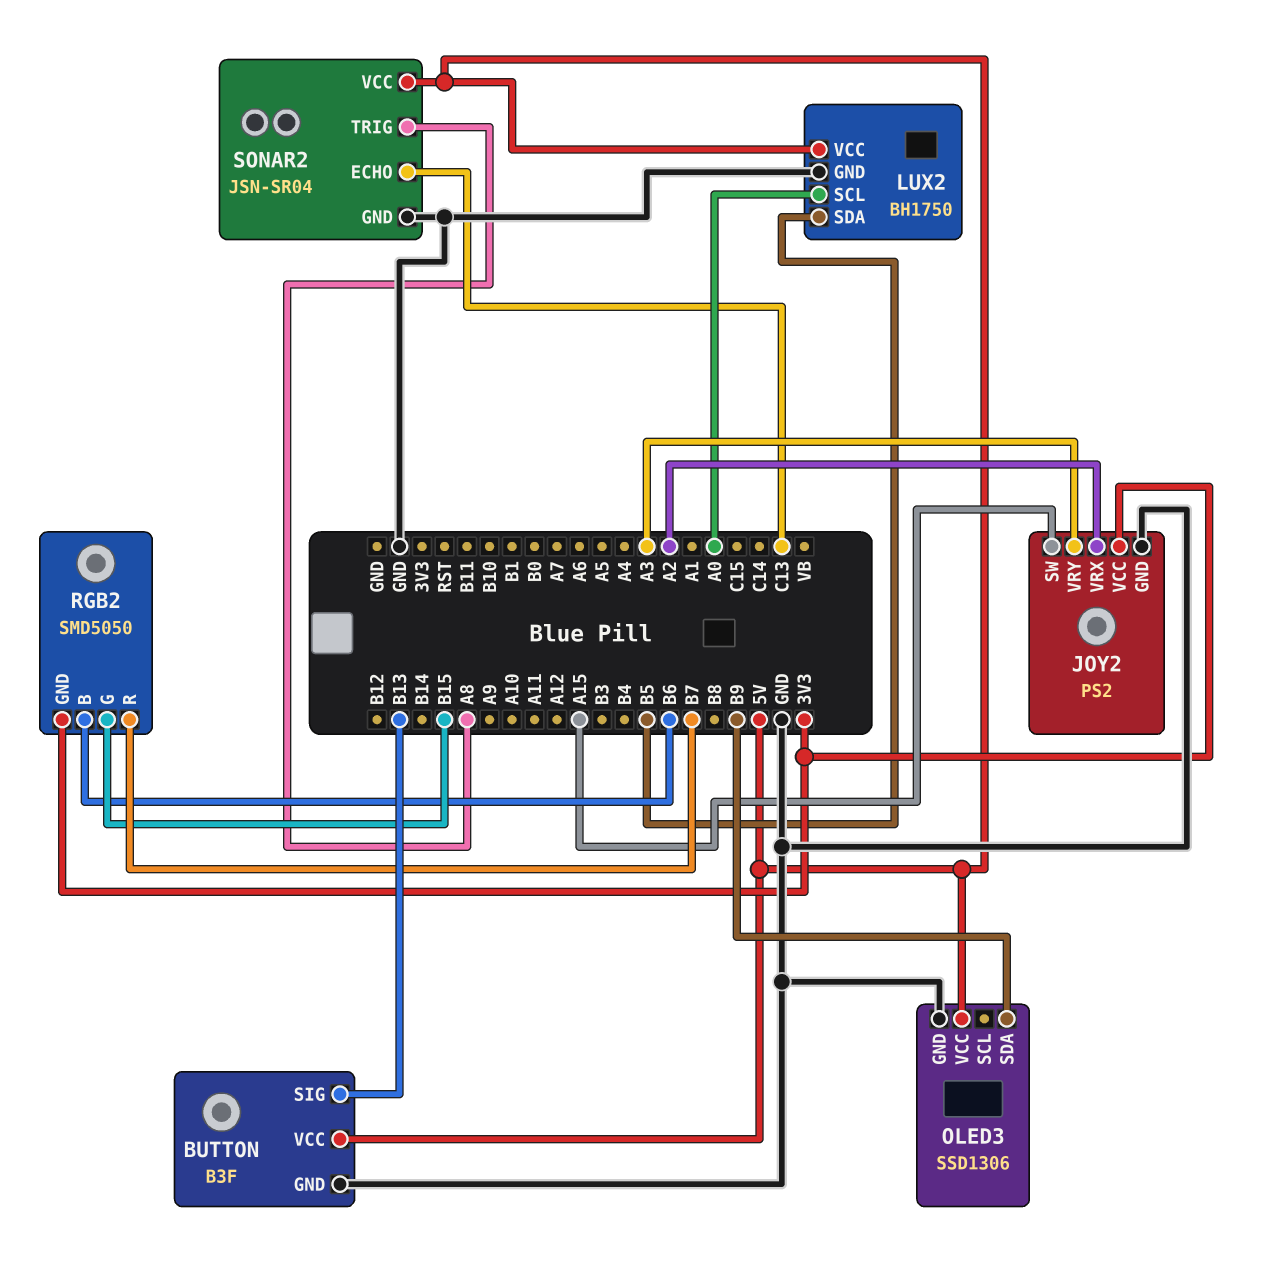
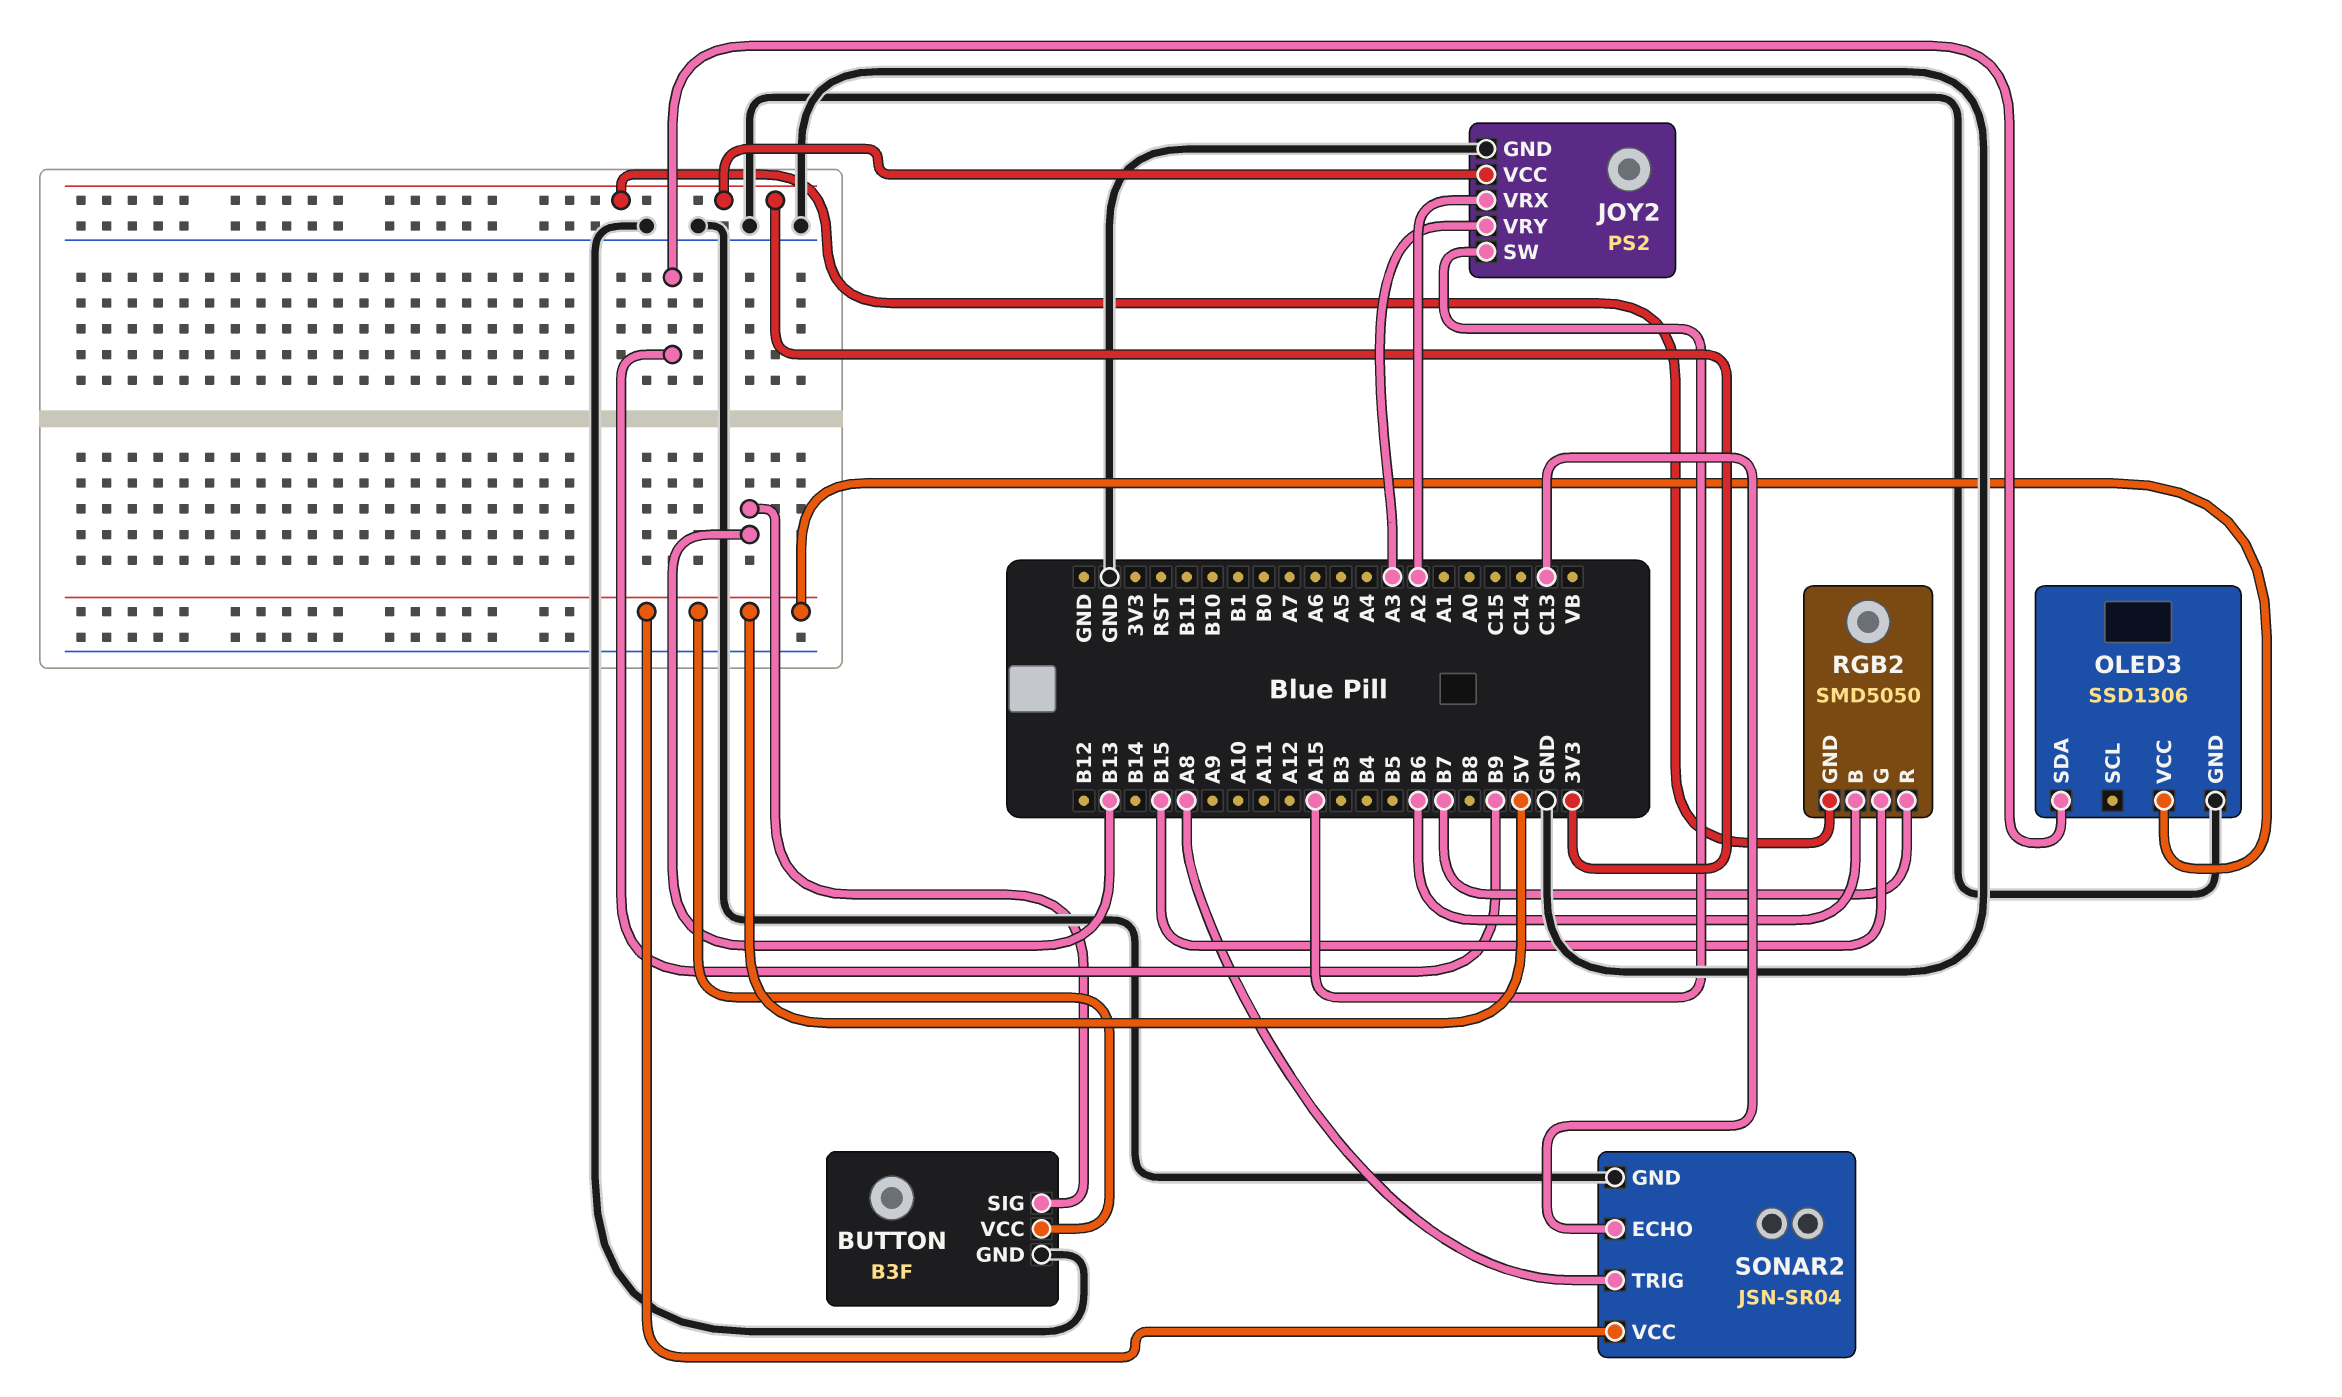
LUX2: BH1750 -> none
LUX2 pin GND: GND -> none
LUX2 pin SCL: A0 -> none
LUX2 pin SDA: B5 -> none
LUX2 pin VCC: 5V -> none

